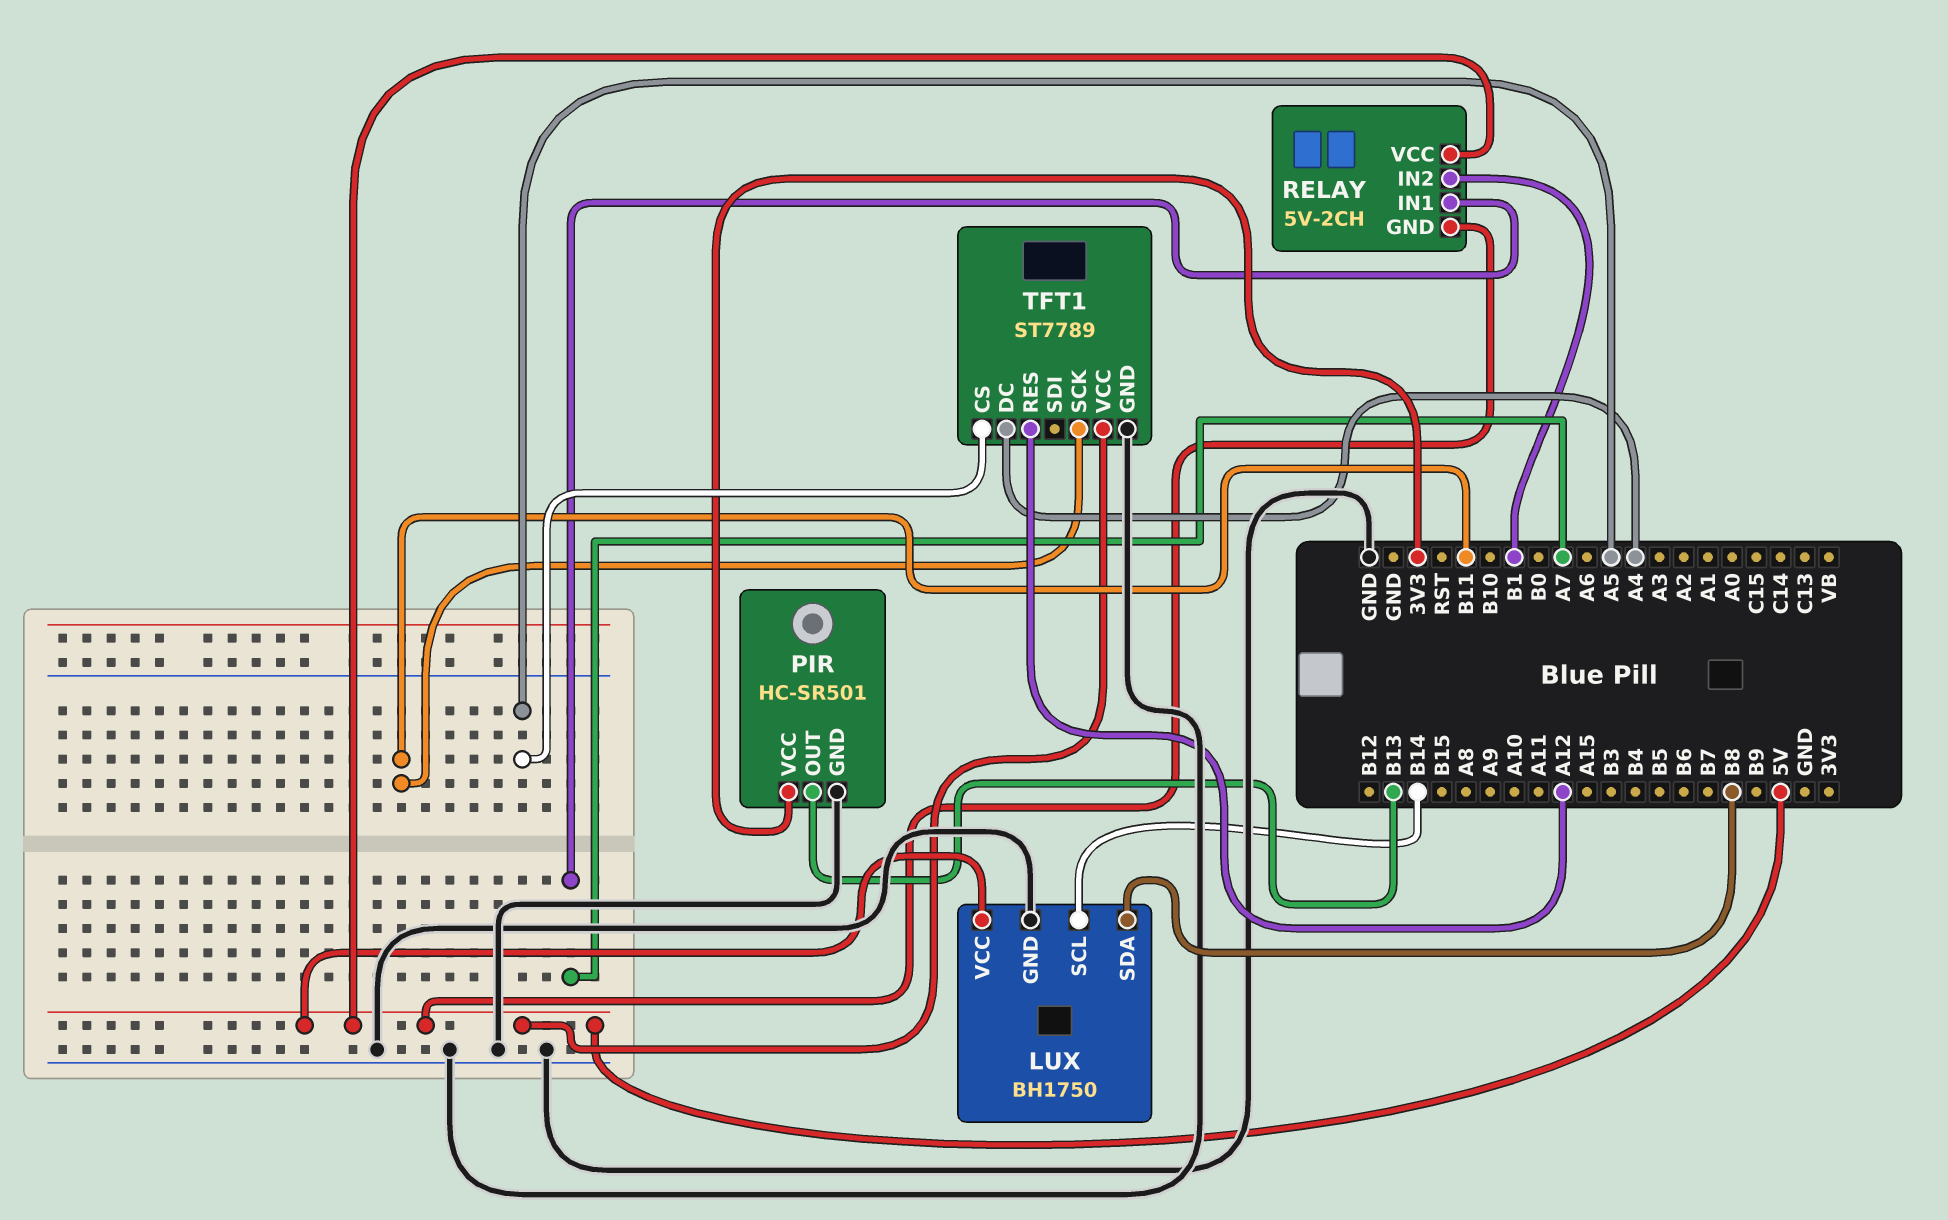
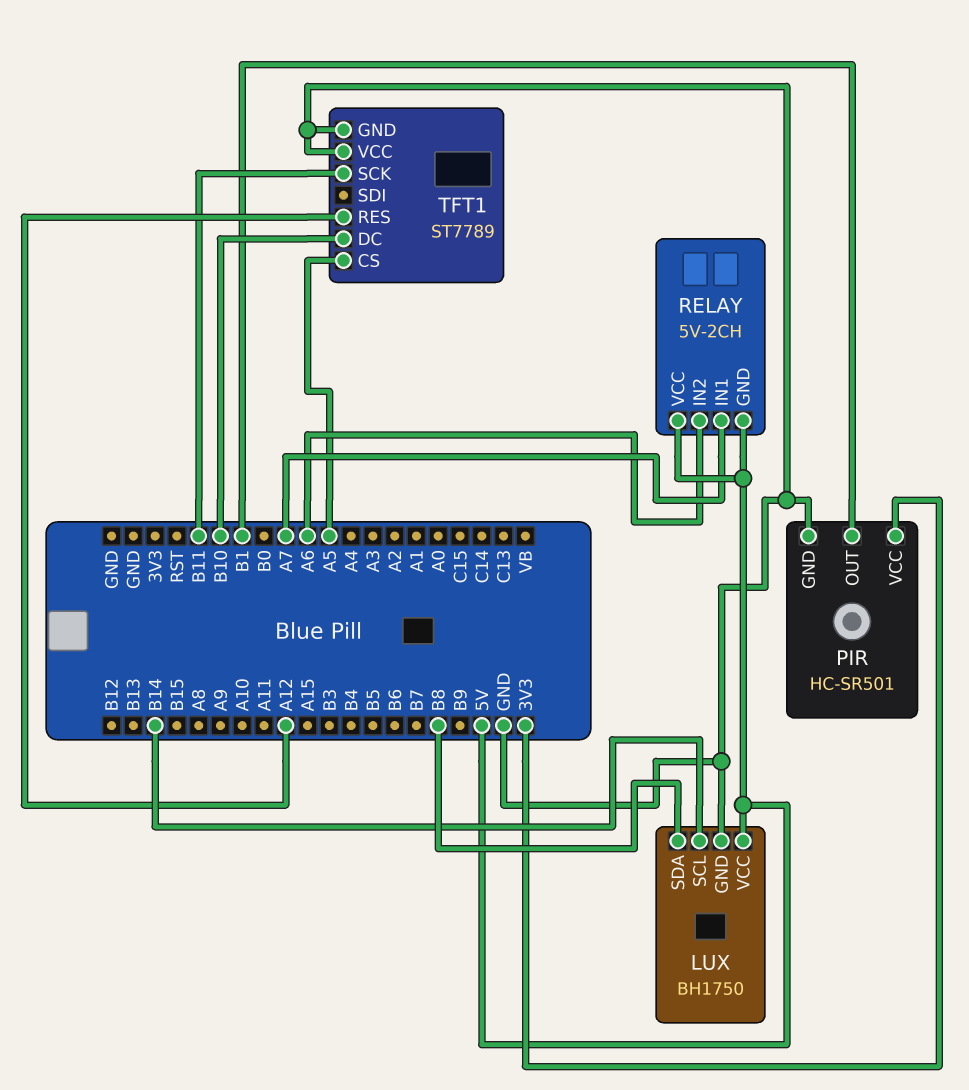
PIR pin OUT: B13 -> B1
RELAY pin IN2: B1 -> A6
TFT1 pin DC: A4 -> B10
TFT1 pin VCC: 5V -> GND

